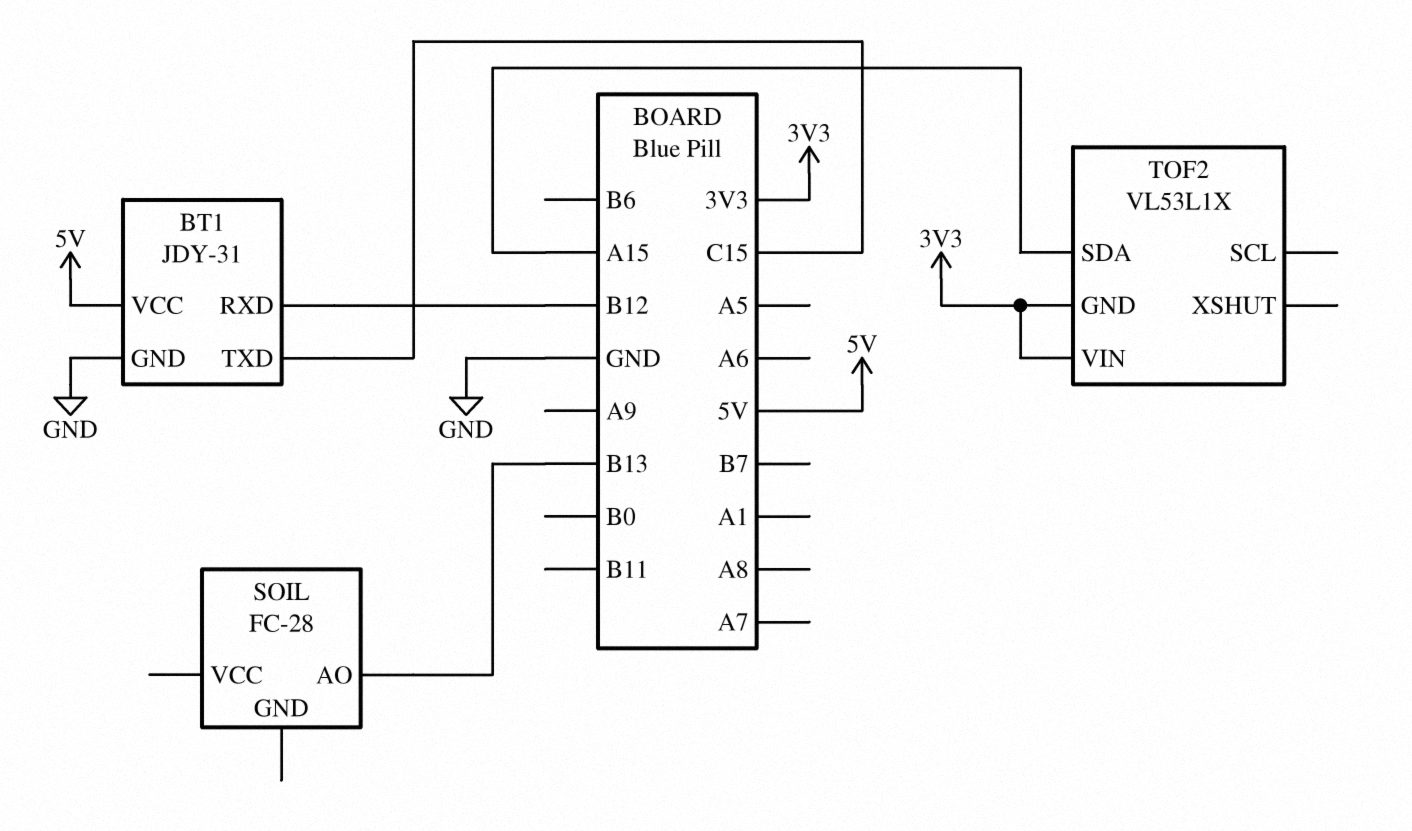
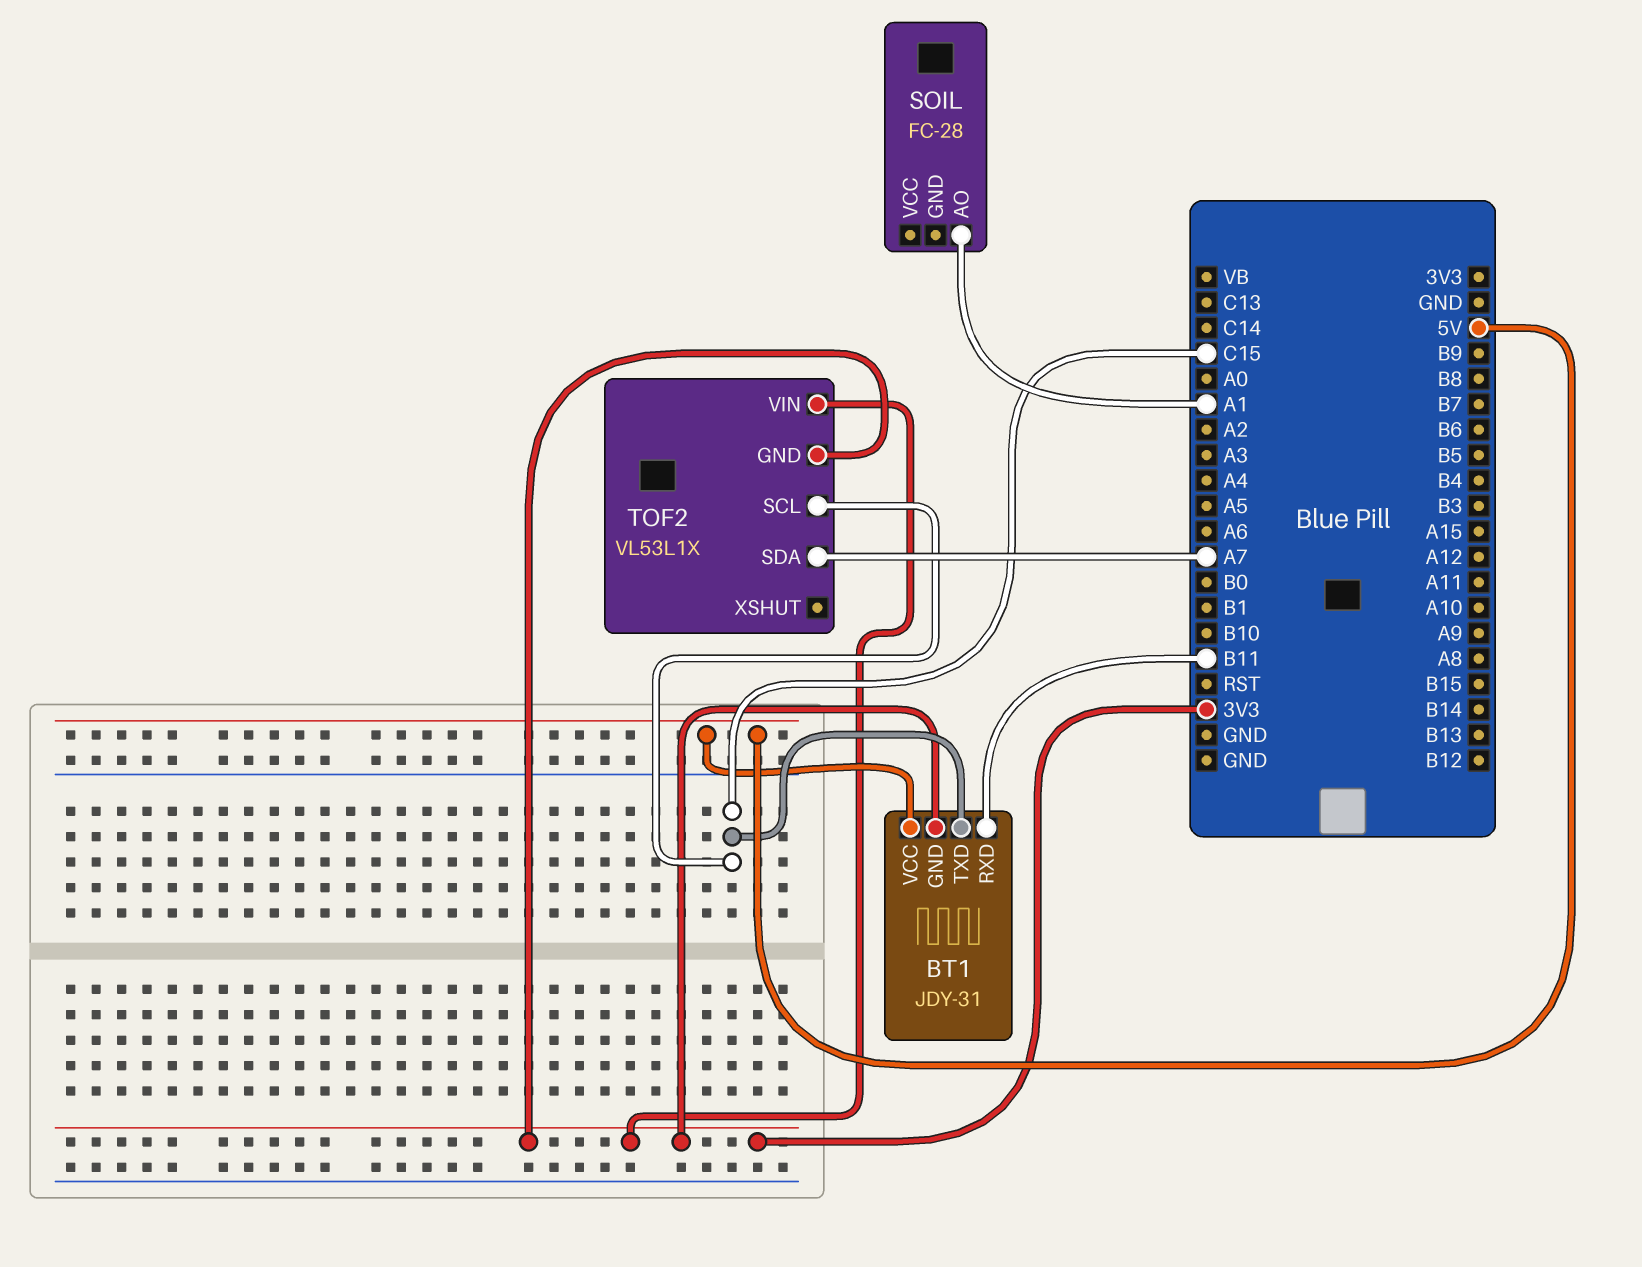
BT1 pin GND: GND -> 3V3
BT1 pin RXD: B12 -> B11
SOIL pin AO: B13 -> A1
TOF2 pin SCL: none -> C15
TOF2 pin SDA: A15 -> A7

